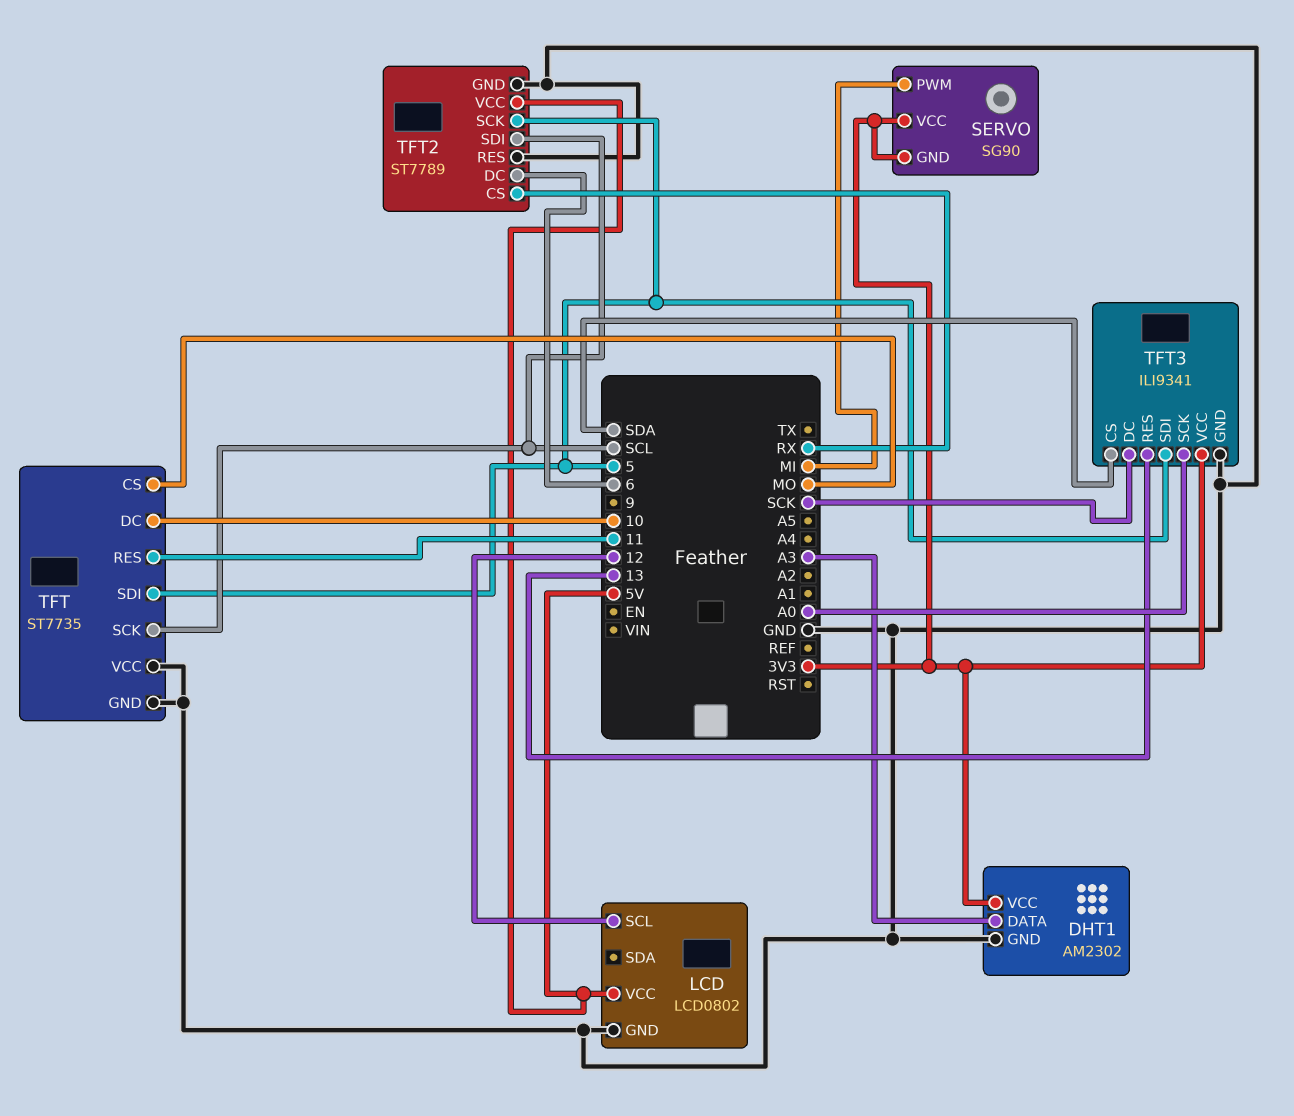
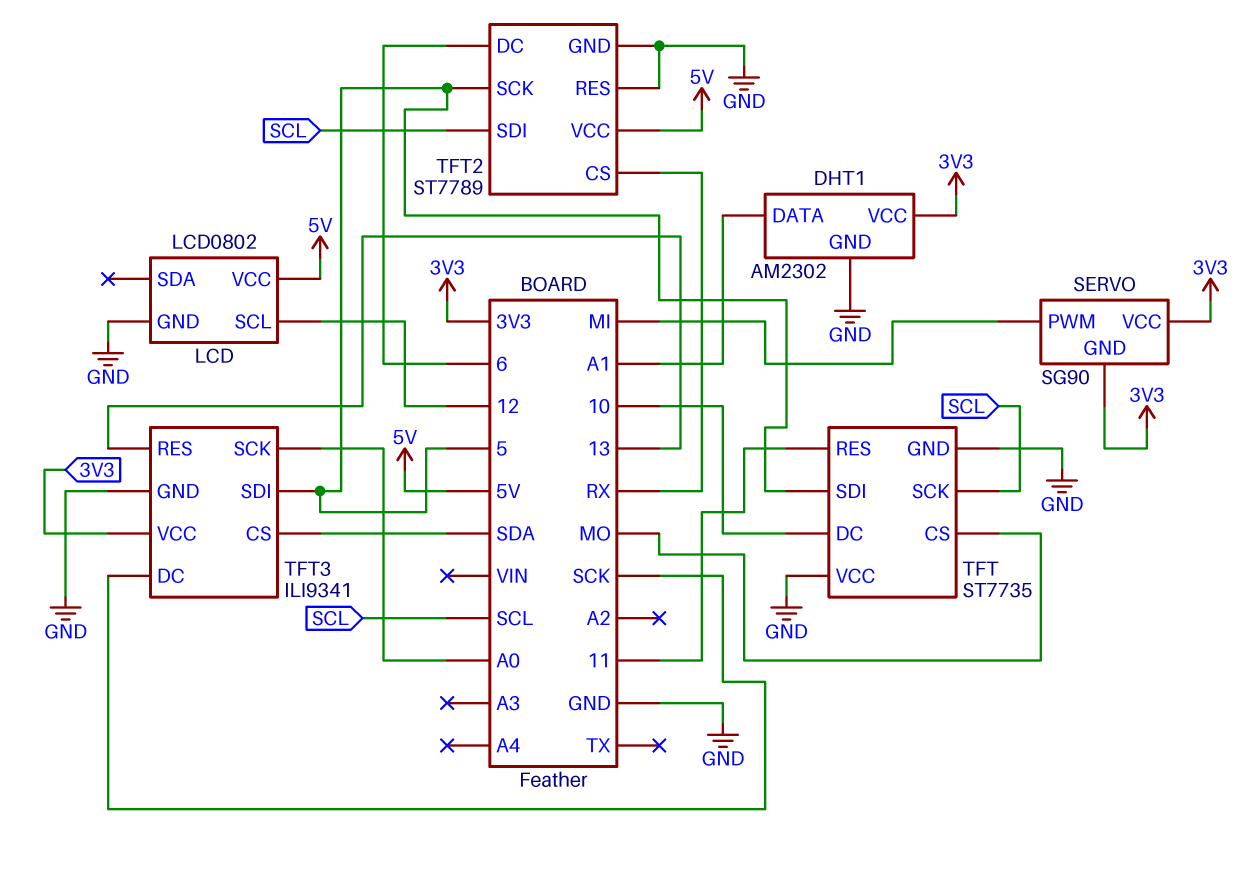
DHT1 pin DATA: A3 -> A1

